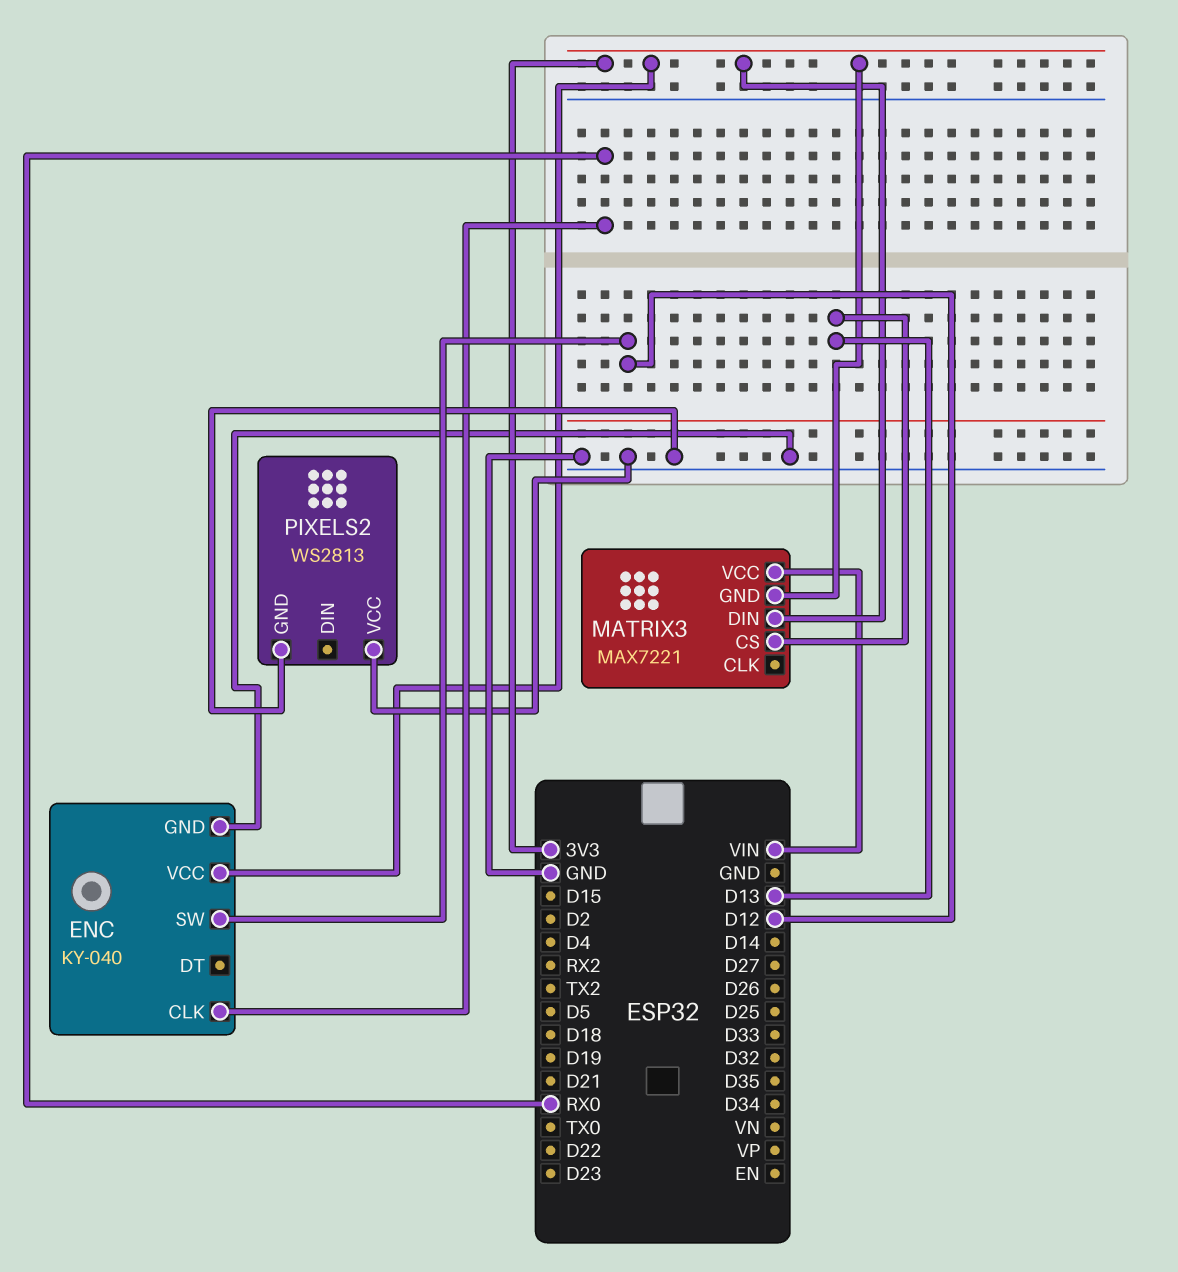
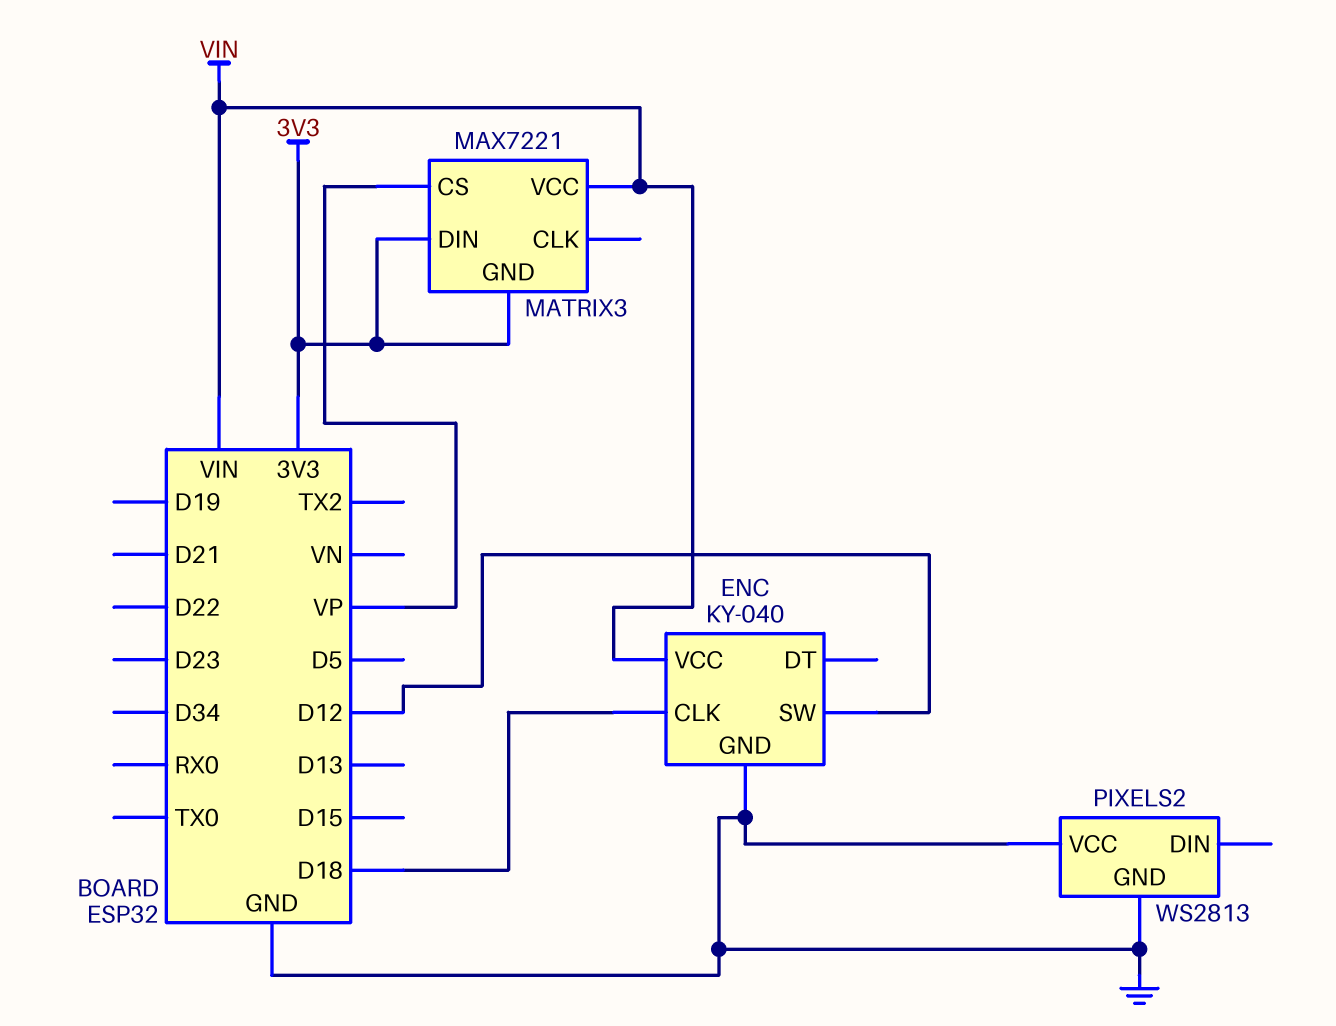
ENC pin CLK: RX0 -> D18
ENC pin VCC: 3V3 -> VIN
MATRIX3 pin CS: D13 -> VP

